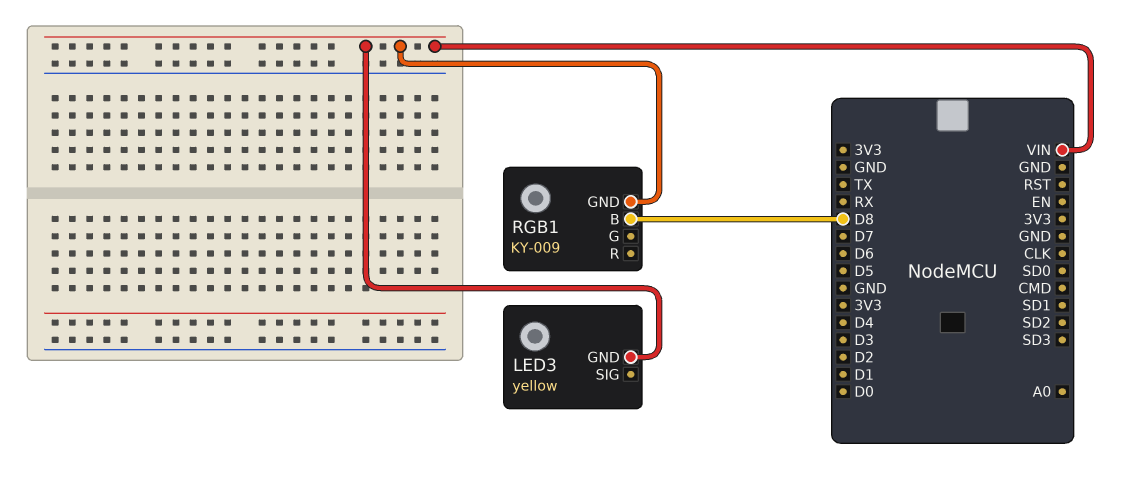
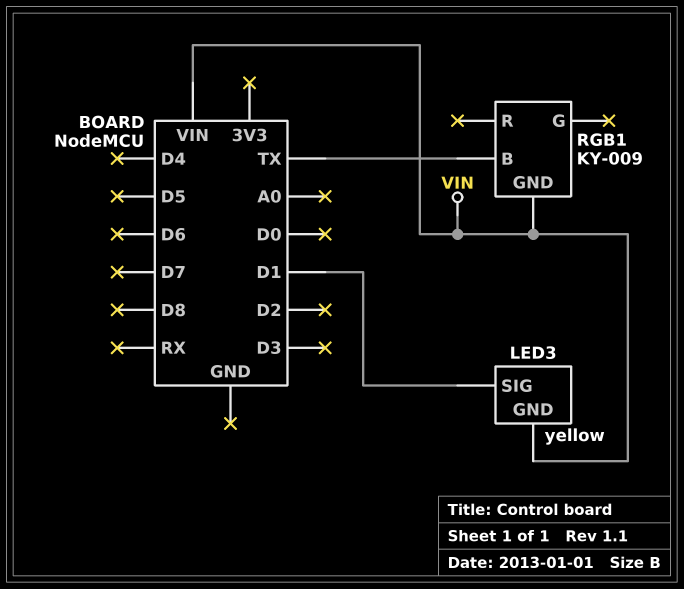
LED3 pin SIG: none -> D1
RGB1 pin B: D8 -> TX

